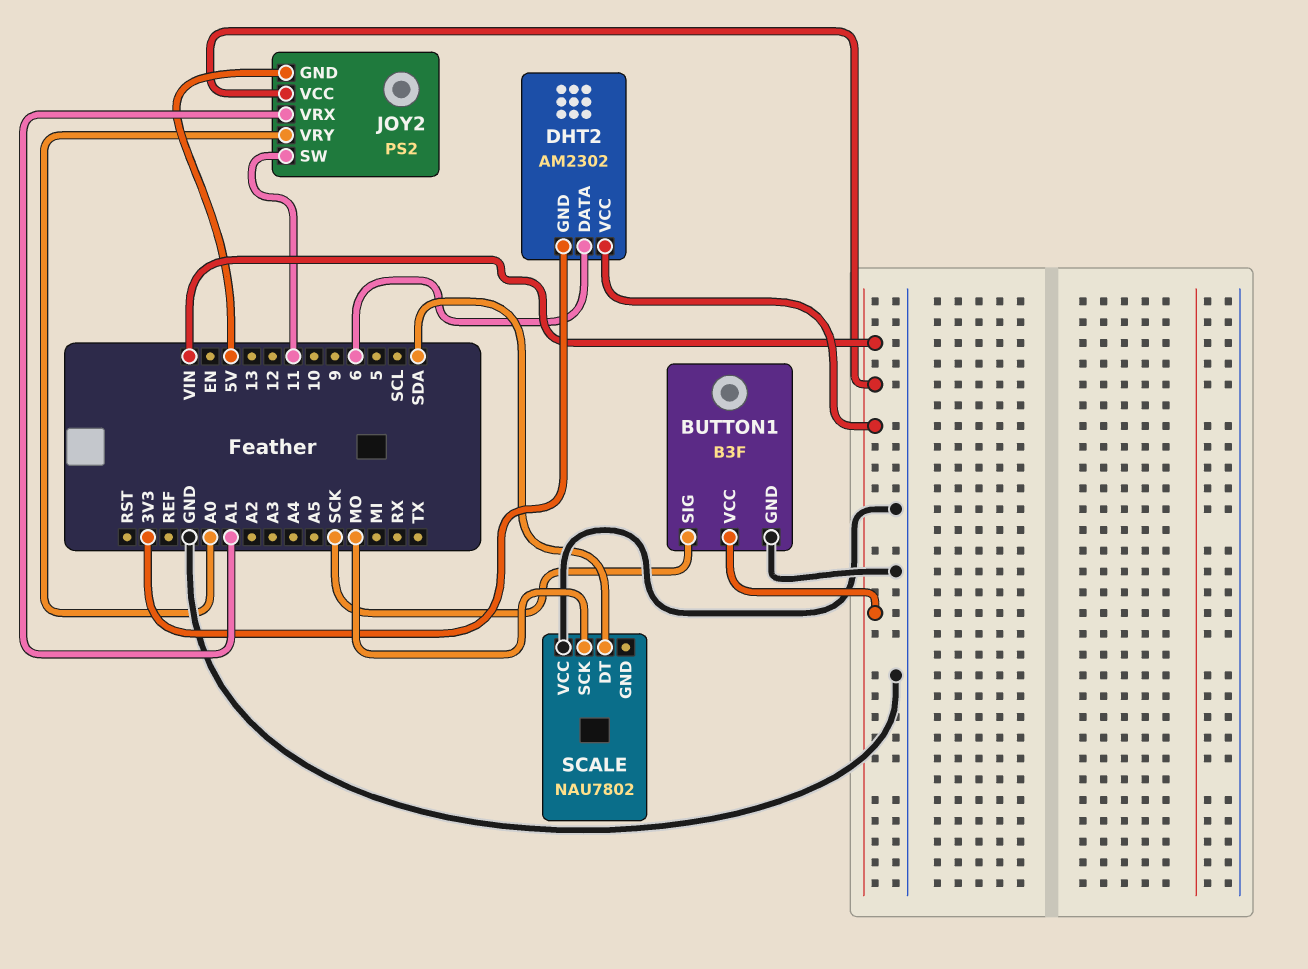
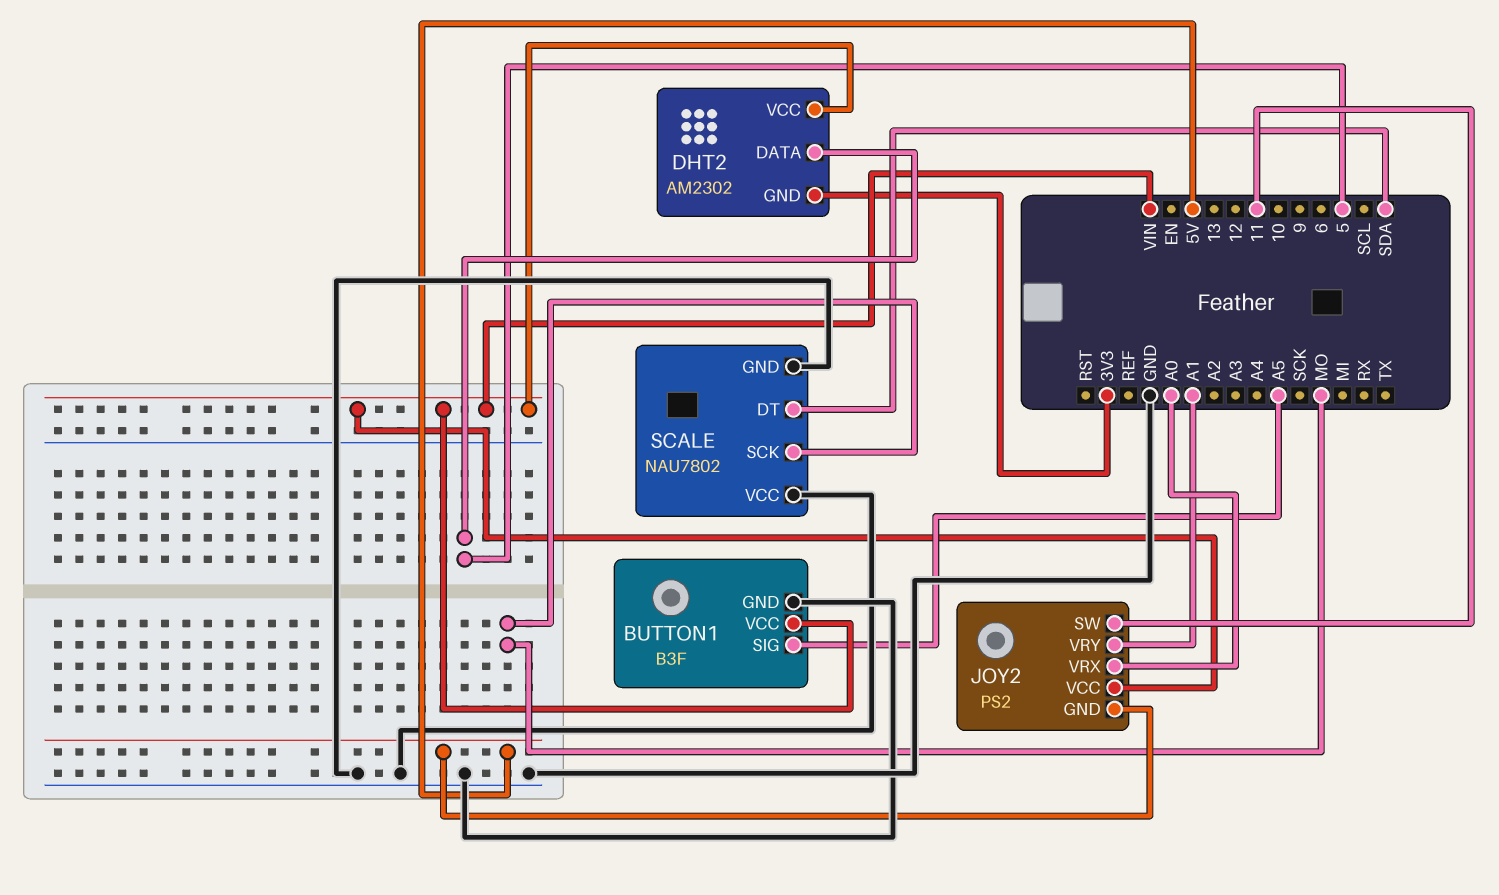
BUTTON1 pin SIG: SCK -> A5
DHT2 pin DATA: 6 -> 5
JOY2 pin VRX: A1 -> A0
JOY2 pin VRY: A0 -> A1
SCALE pin GND: none -> GND

